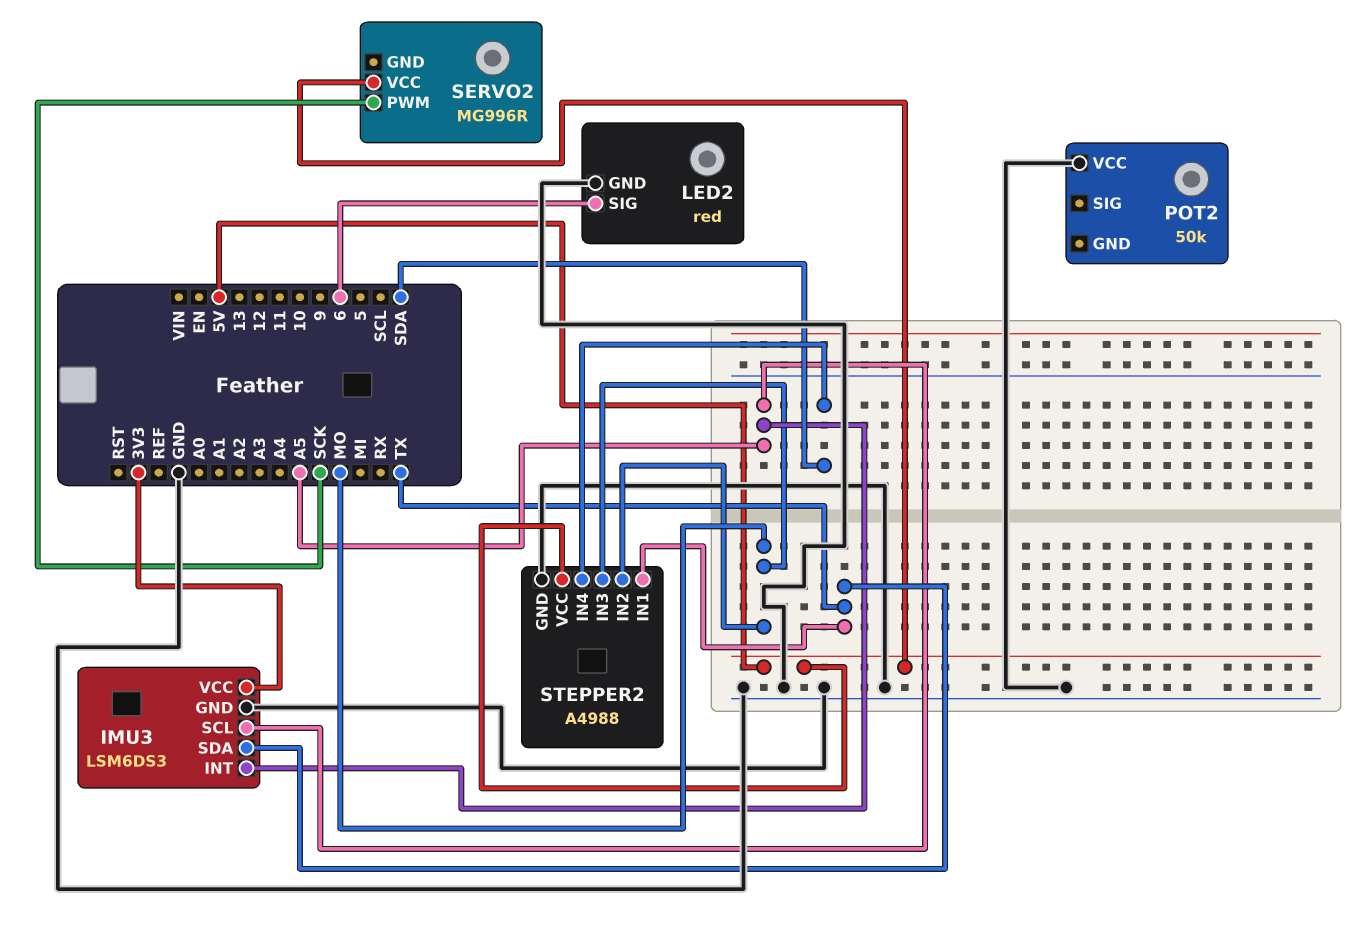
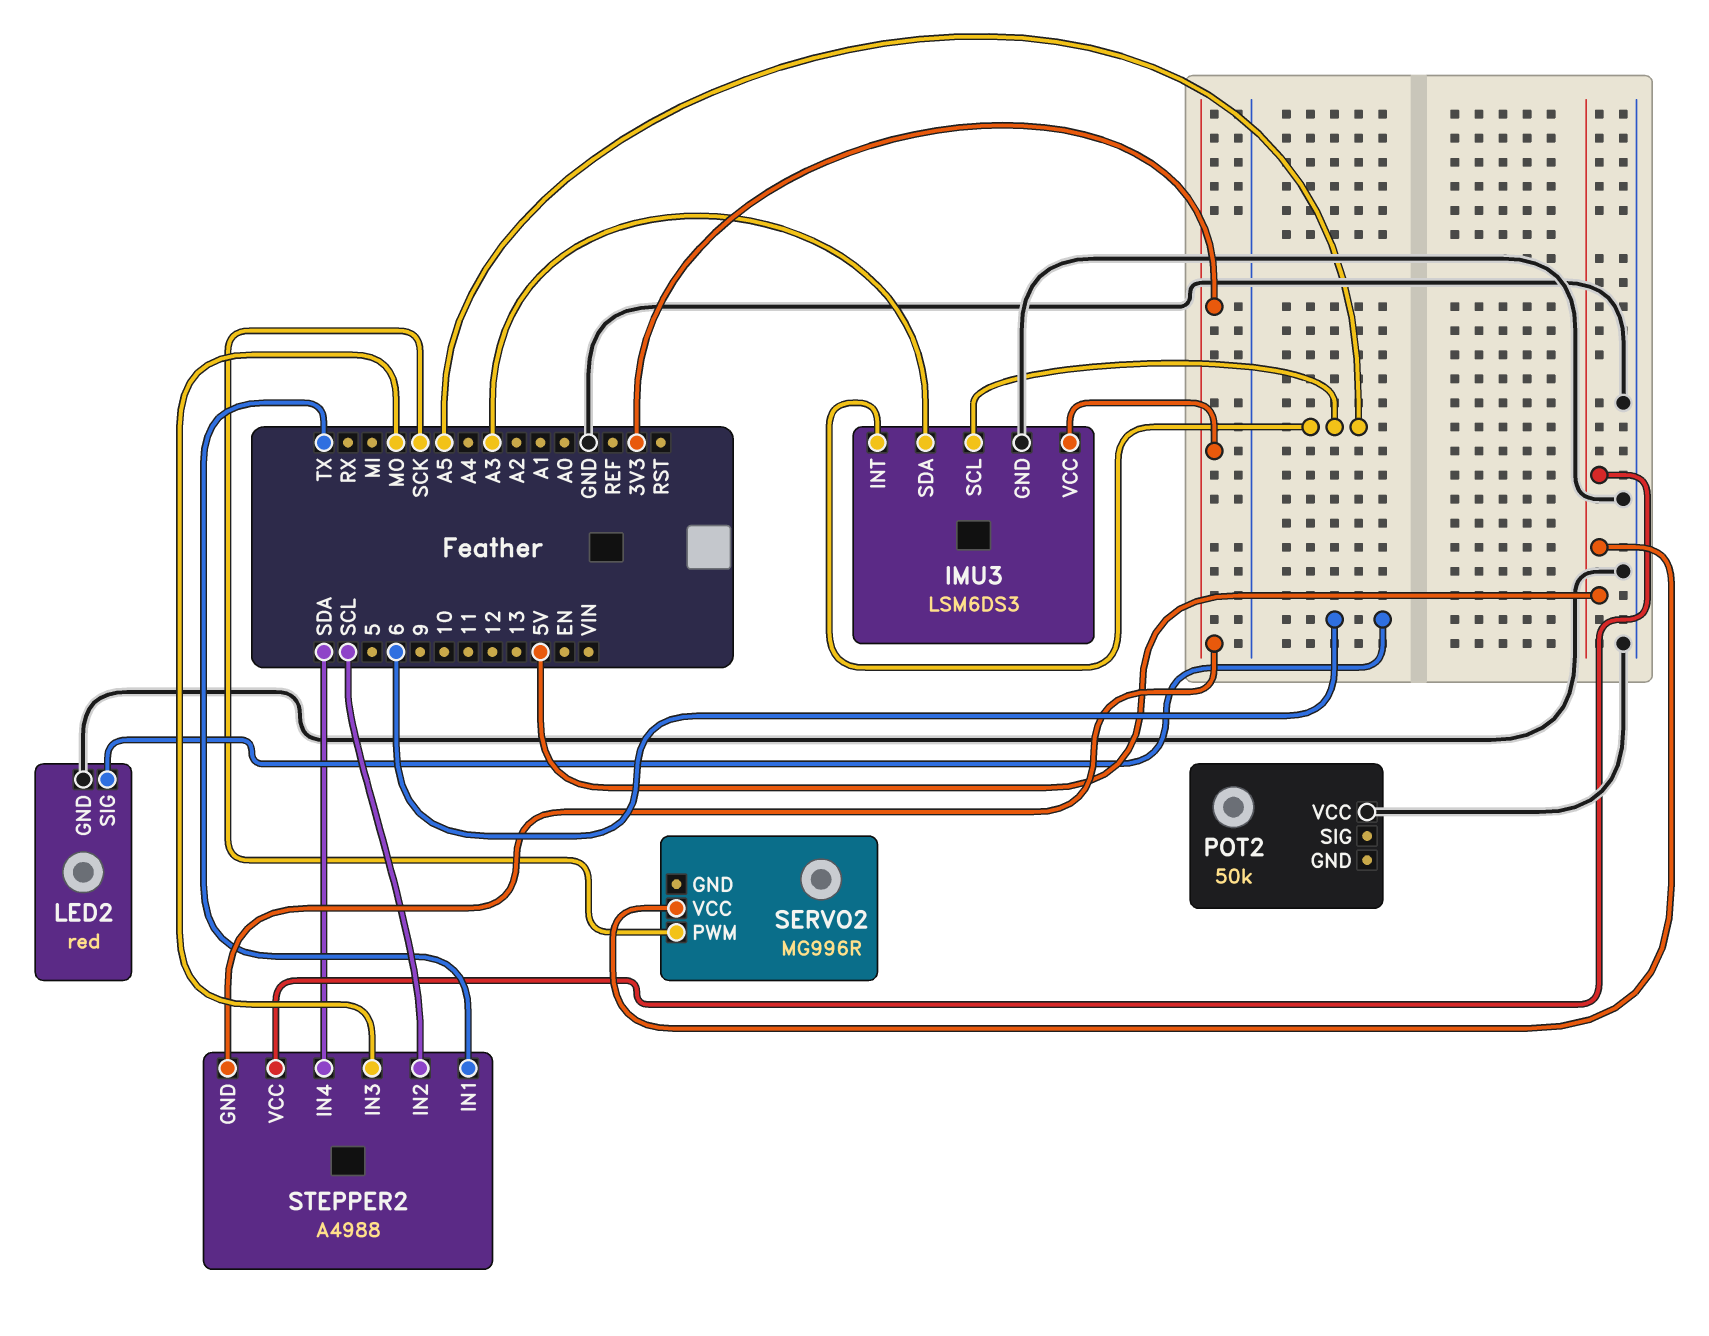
IMU3 pin SDA: TX -> A3
STEPPER2 pin GND: GND -> 3V3
STEPPER2 pin IN2: MO -> SCL

